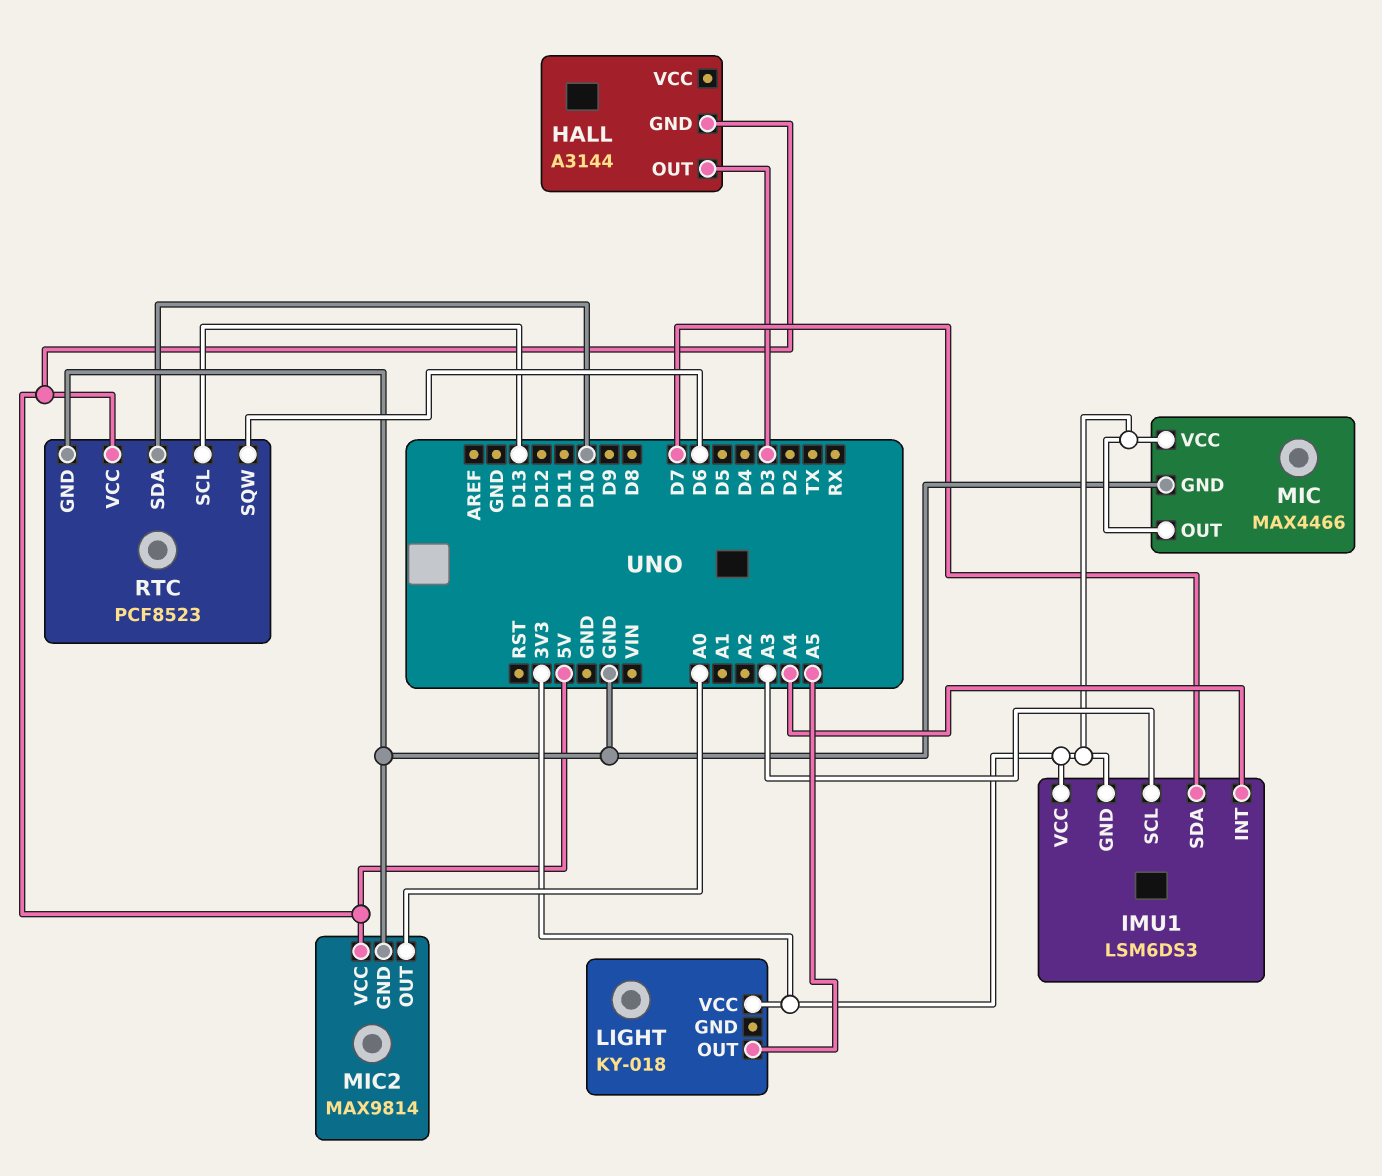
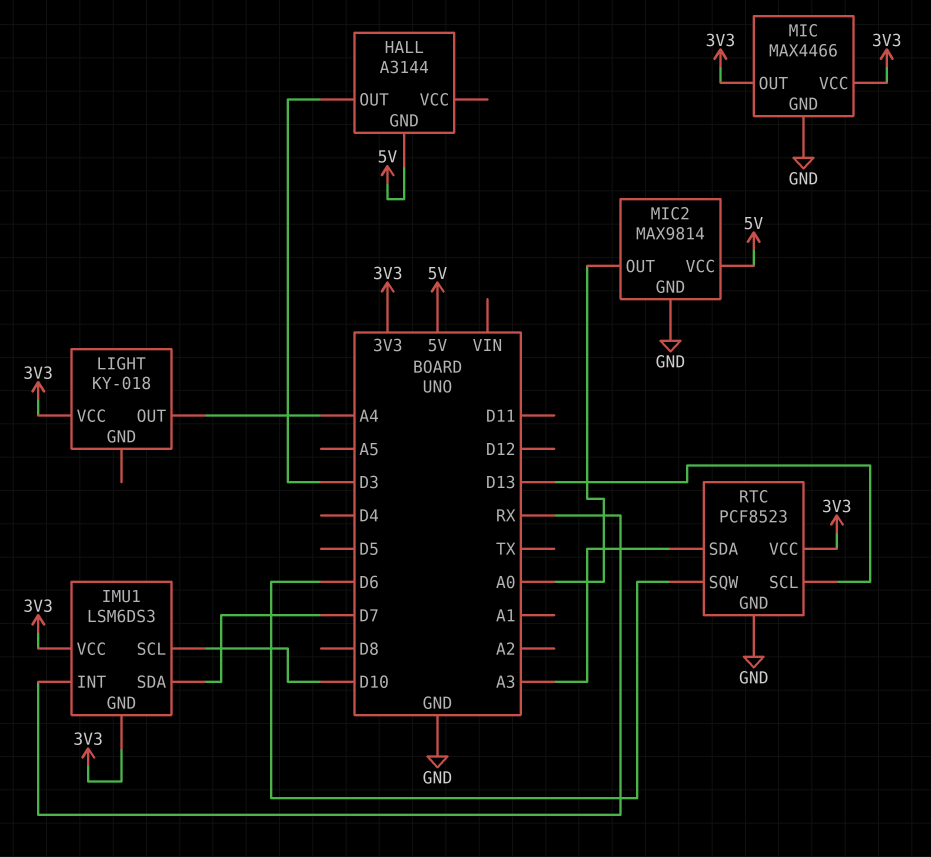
IMU1 pin INT: A4 -> RX
IMU1 pin SCL: A3 -> D10
LIGHT pin OUT: A5 -> A4
RTC pin SDA: D10 -> A3
RTC pin VCC: 5V -> 3V3

